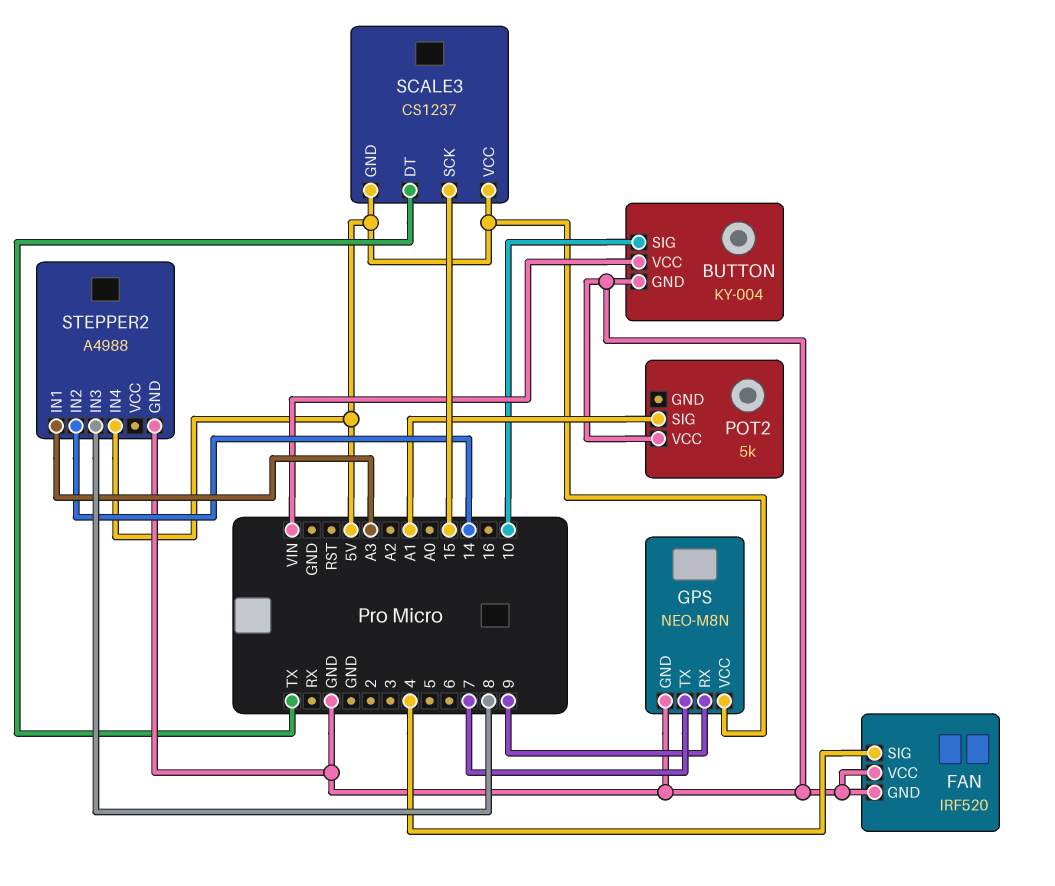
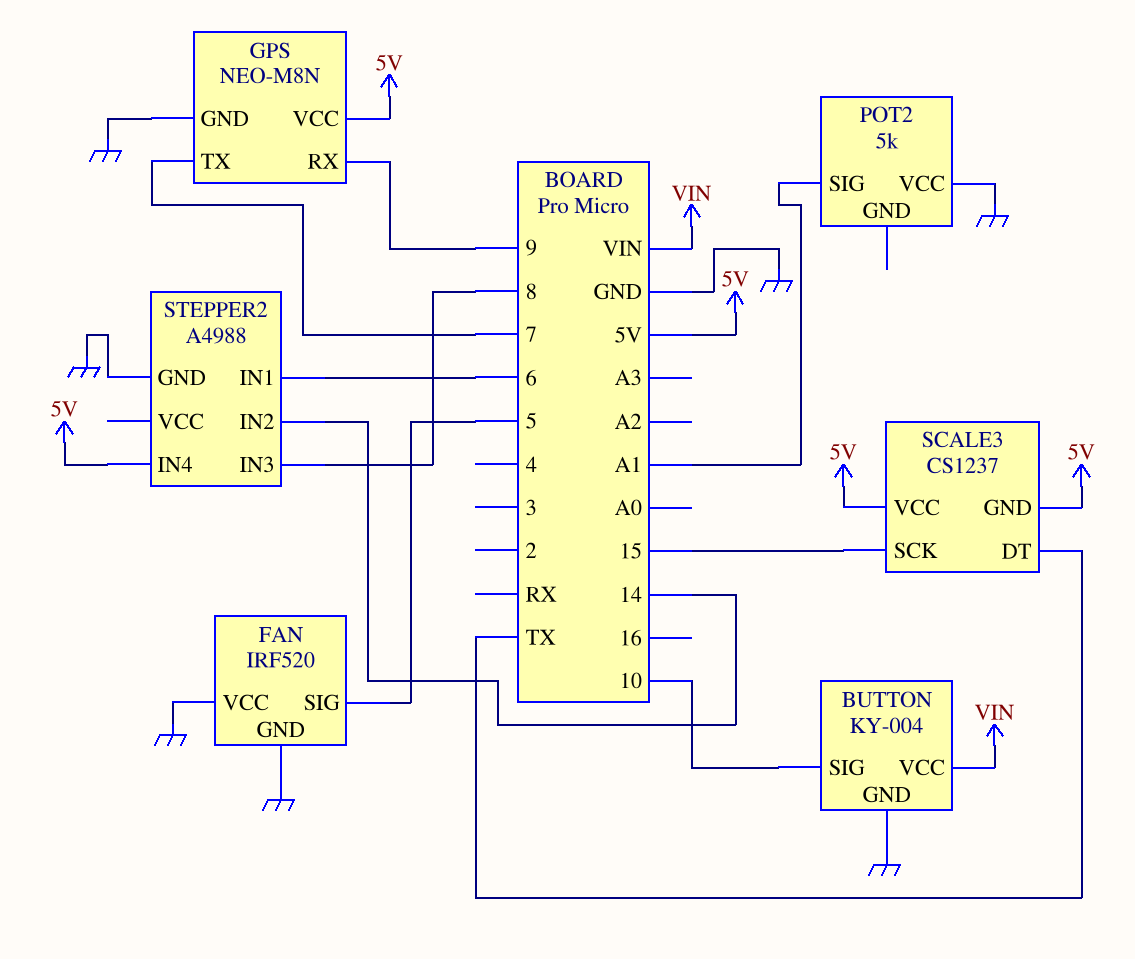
FAN pin SIG: 4 -> 5
STEPPER2 pin IN1: A3 -> 6

